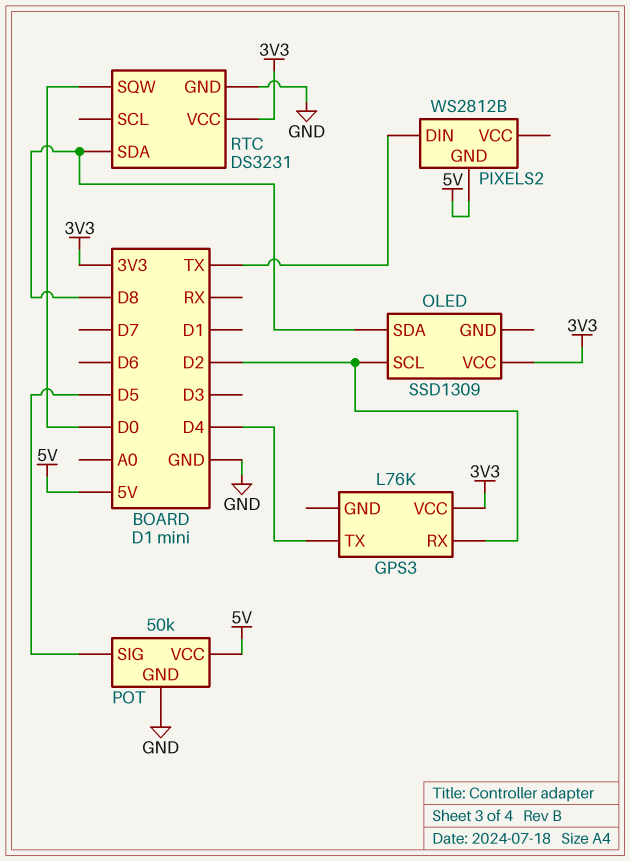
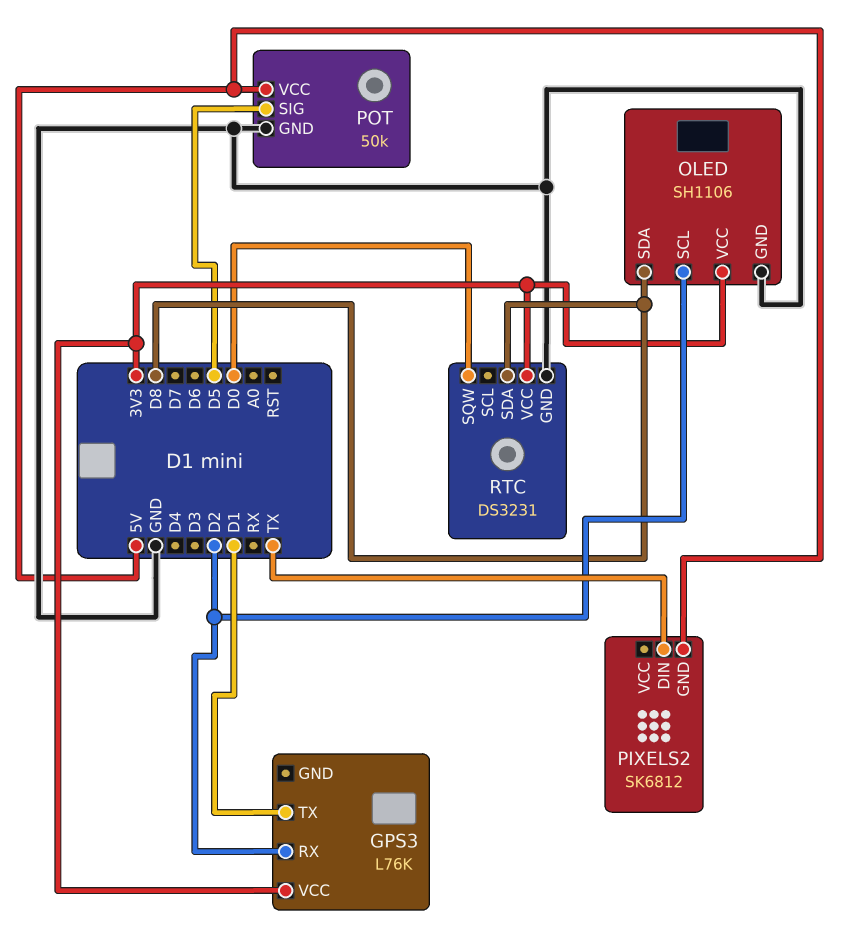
GPS3 pin TX: D4 -> D1
OLED: SSD1309 -> SH1106
OLED pin GND: none -> GND
PIXELS2: WS2812B -> SK6812

